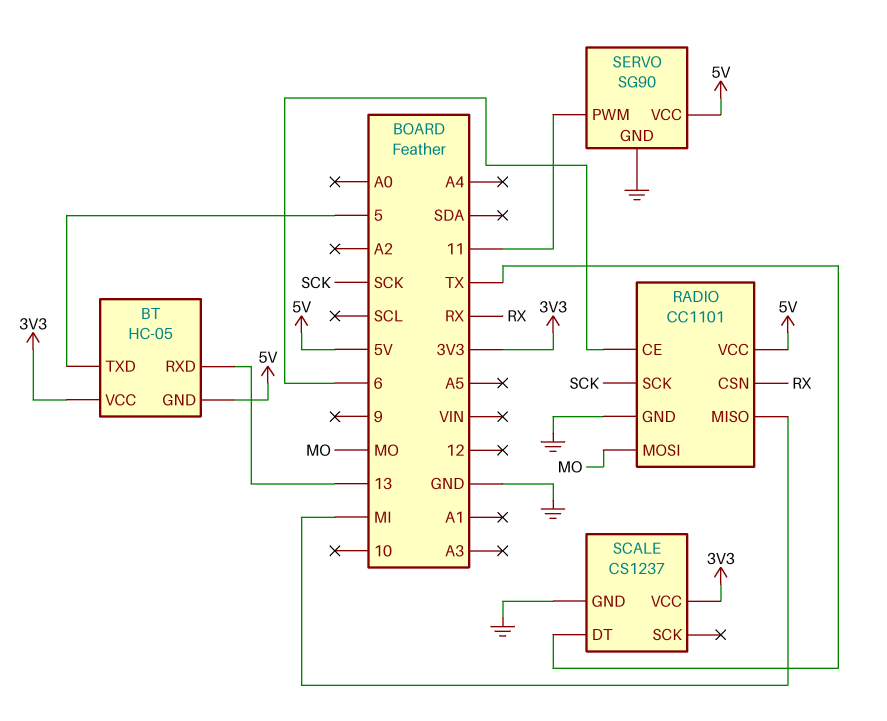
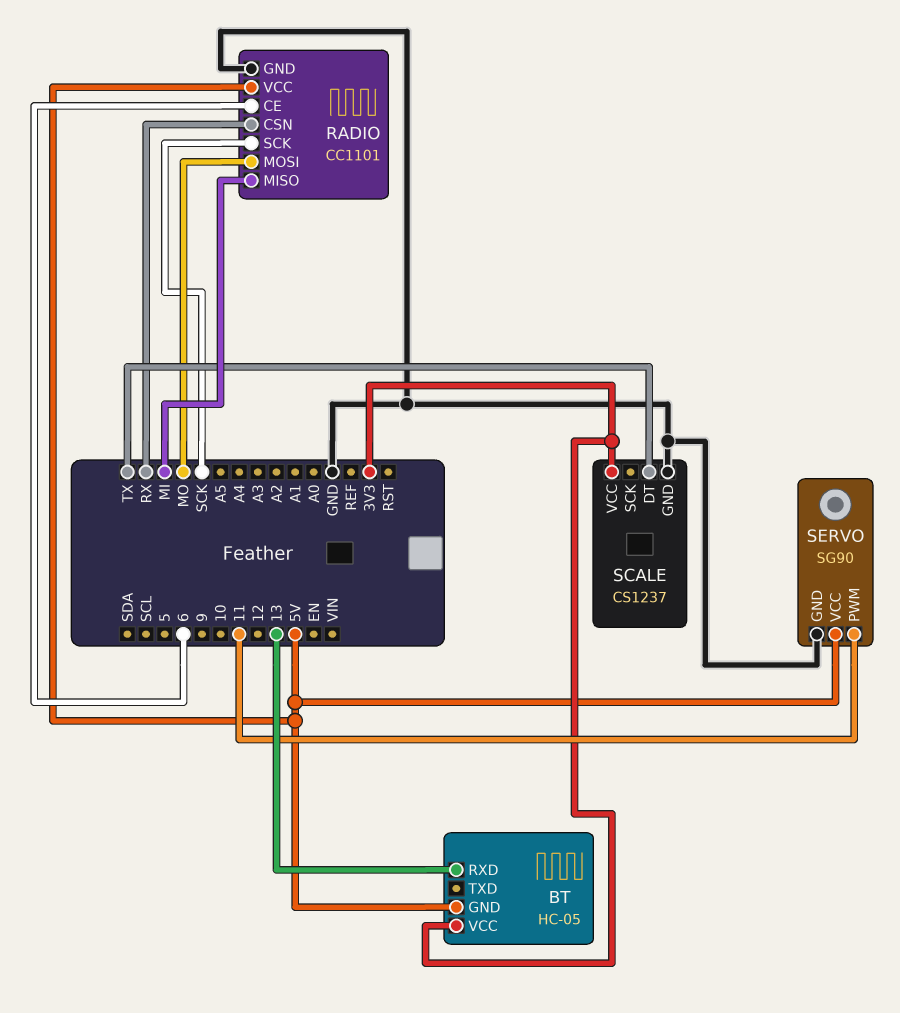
BT pin TXD: 5 -> none

